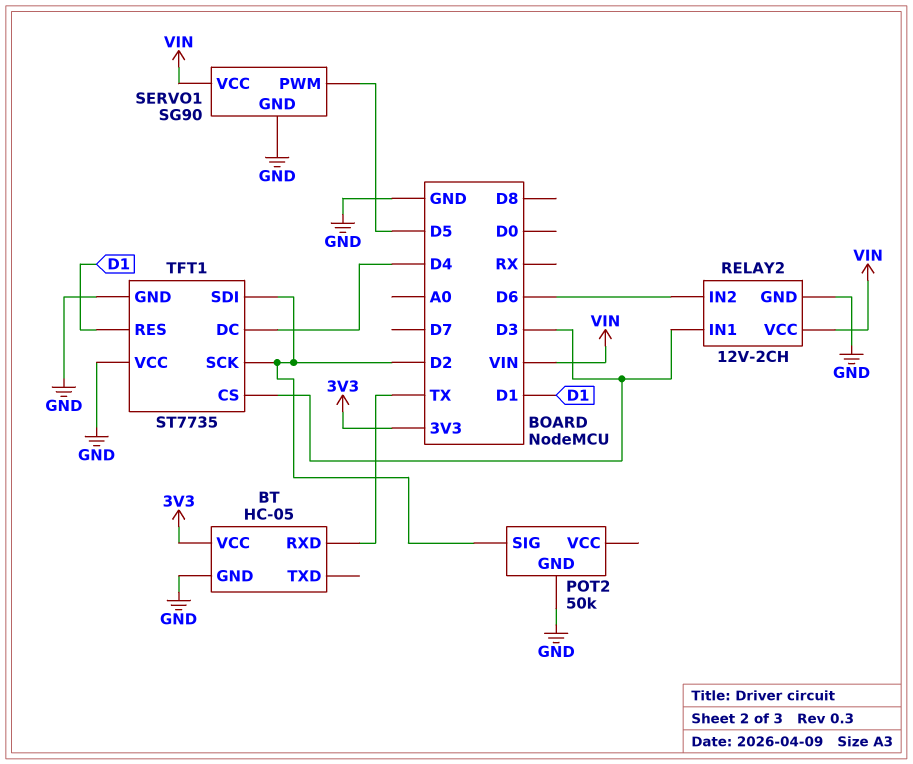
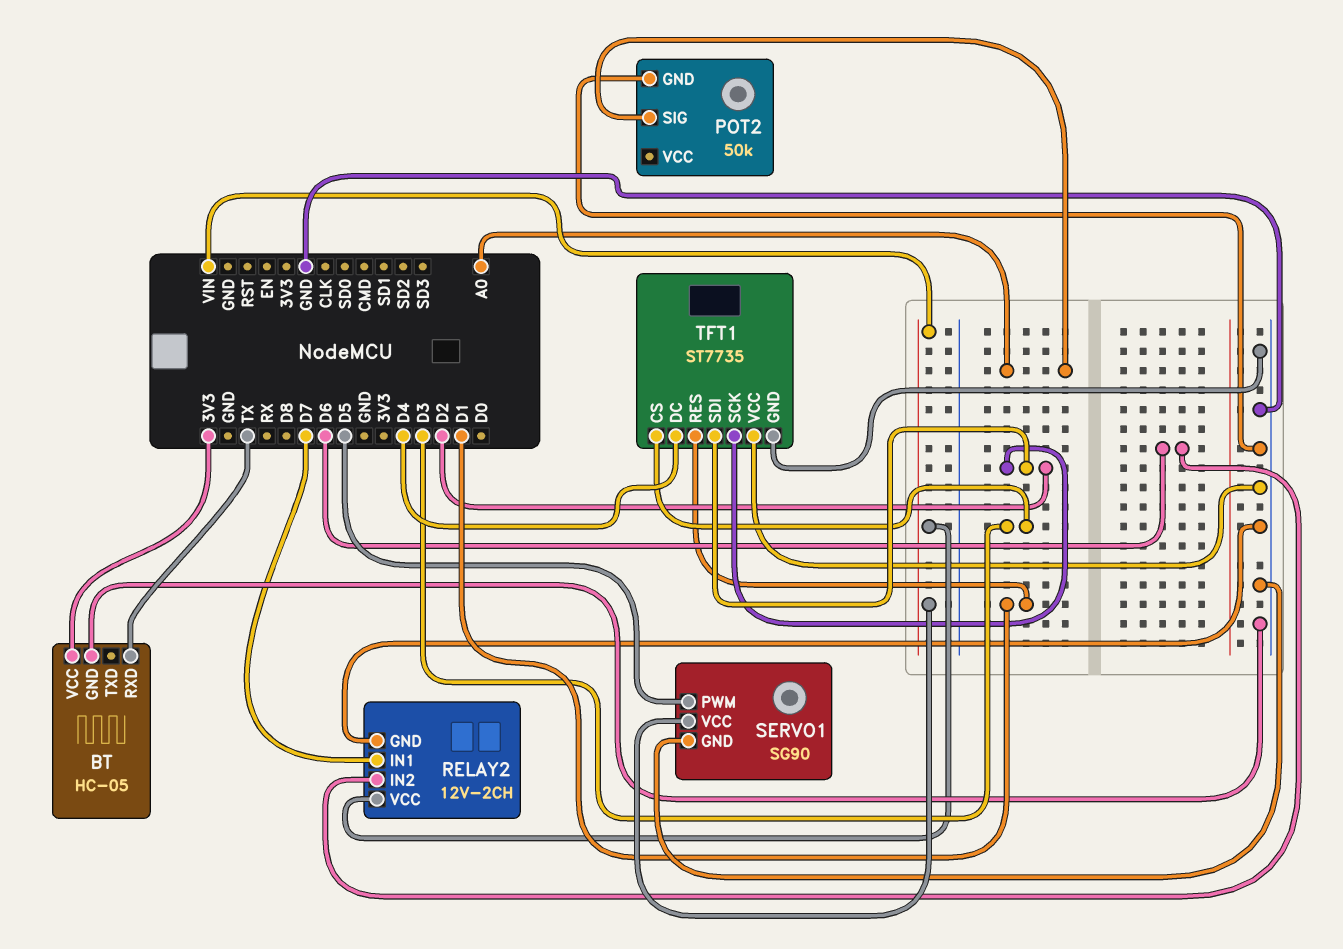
POT2 pin SIG: D2 -> A0
RELAY2 pin IN1: D3 -> D7

